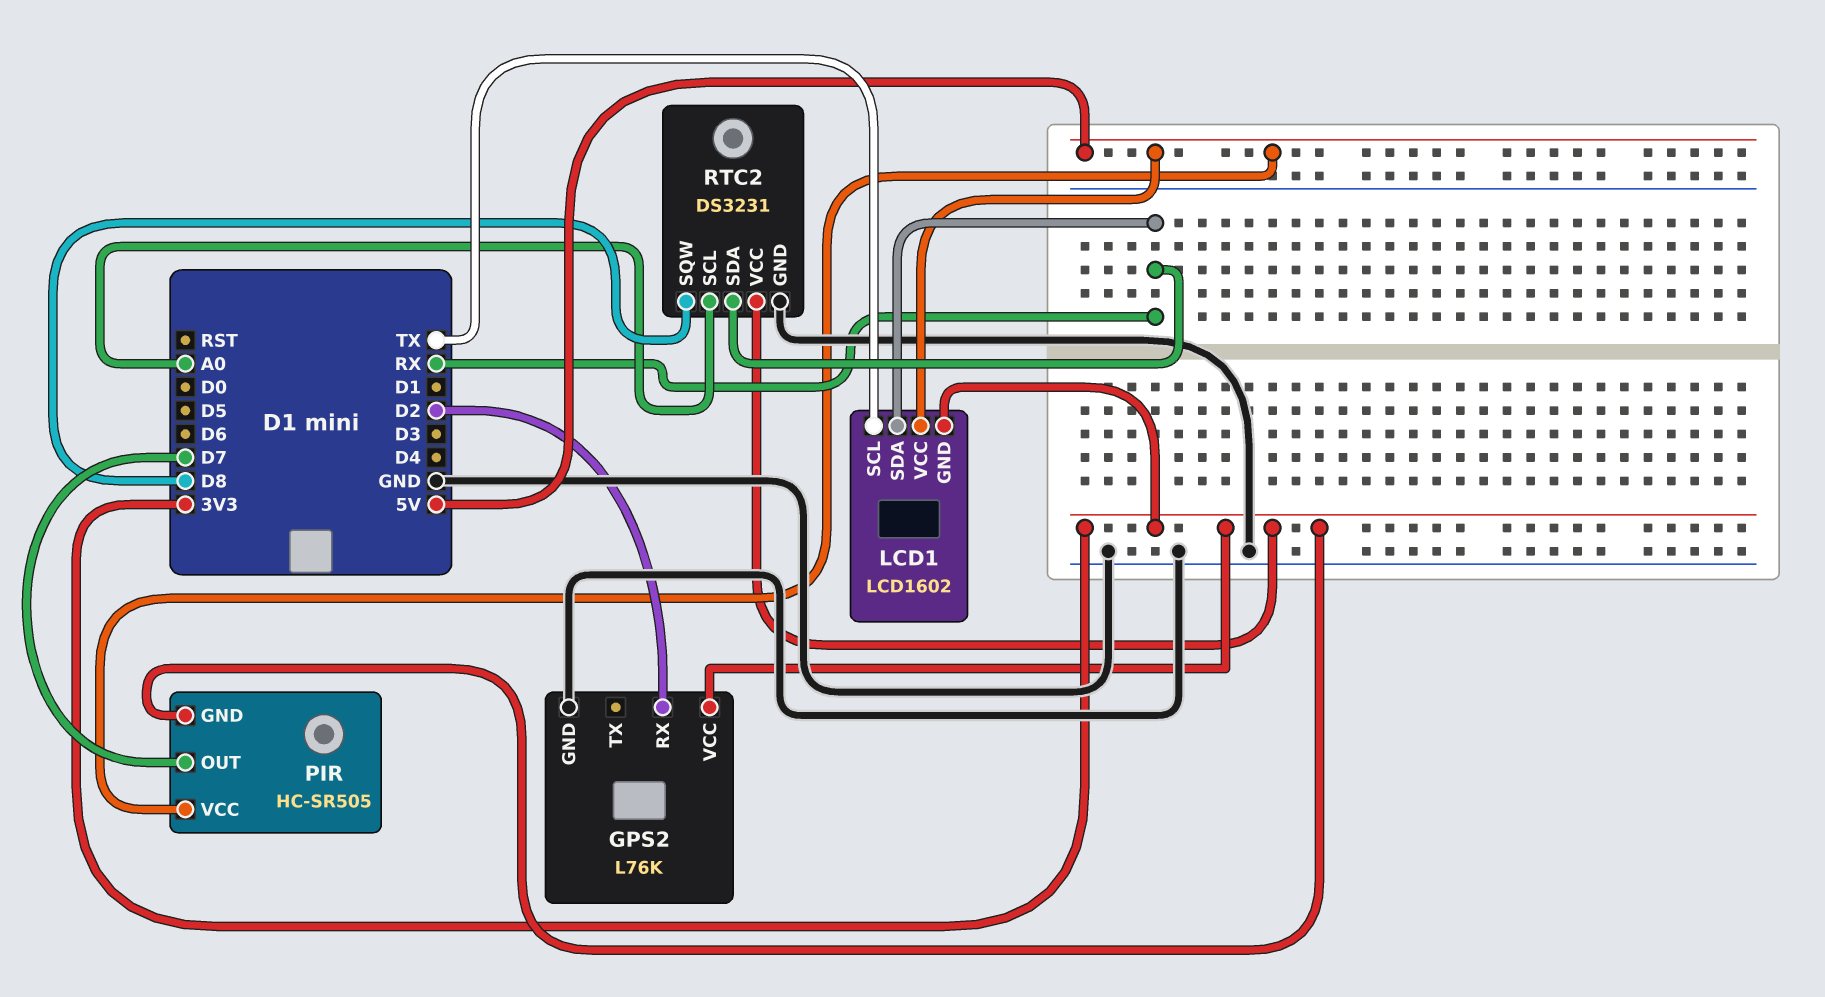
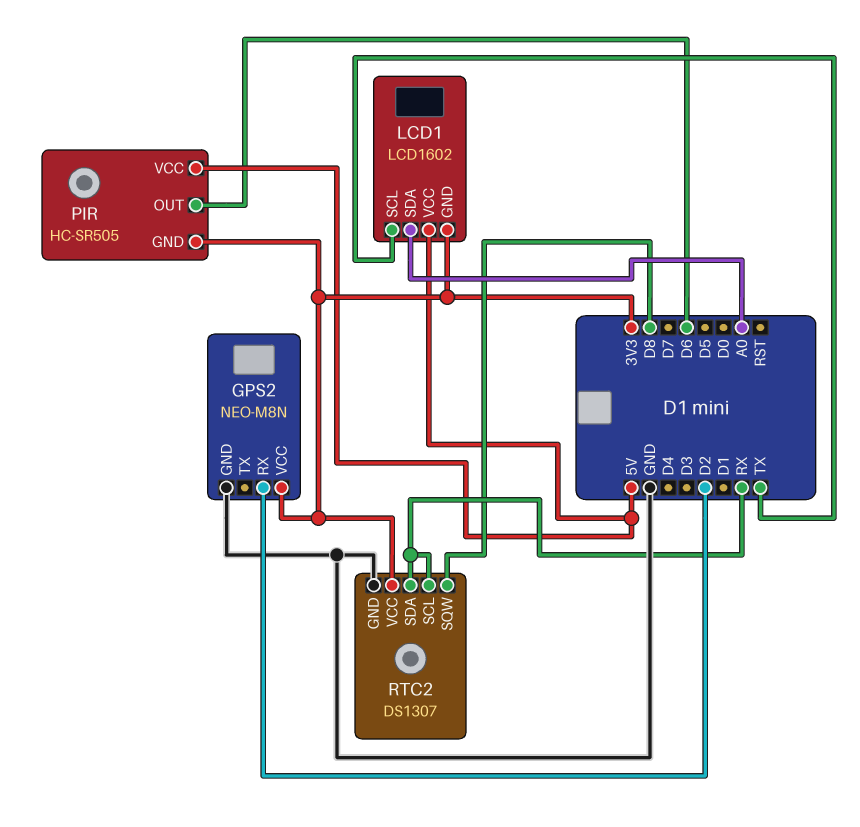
GPS2: L76K -> NEO-M8N
LCD1 pin SDA: RX -> A0
PIR pin OUT: D7 -> D6
RTC2: DS3231 -> DS1307
RTC2 pin SCL: A0 -> RX

